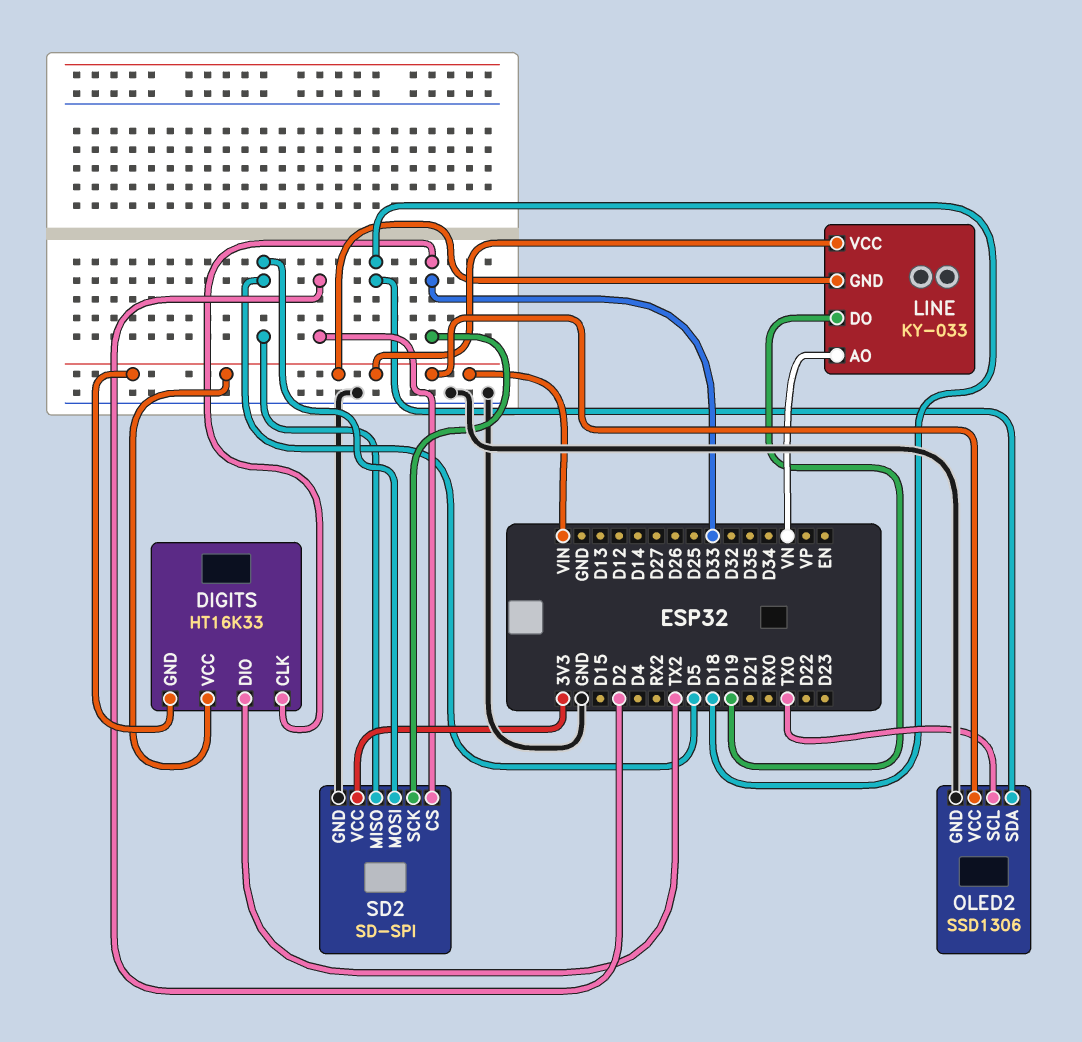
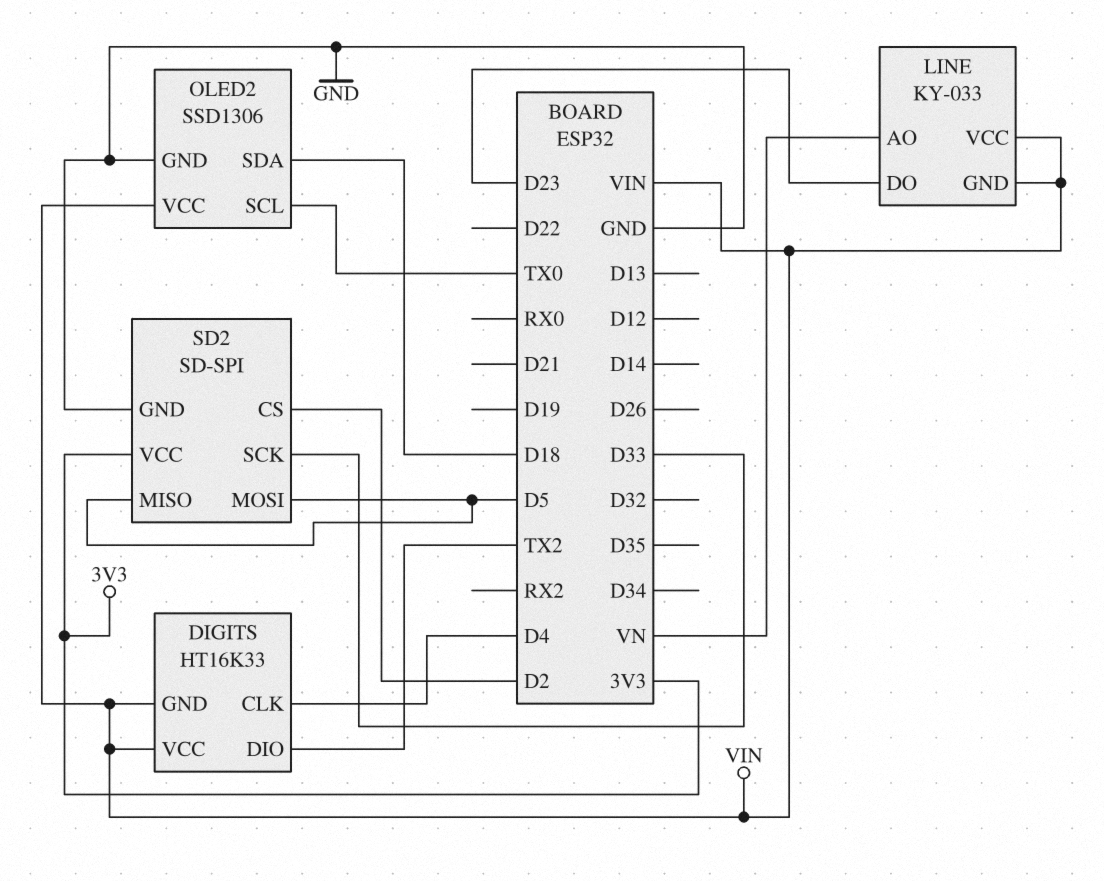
DIGITS pin CLK: D33 -> D4
LINE pin DO: D19 -> D23

